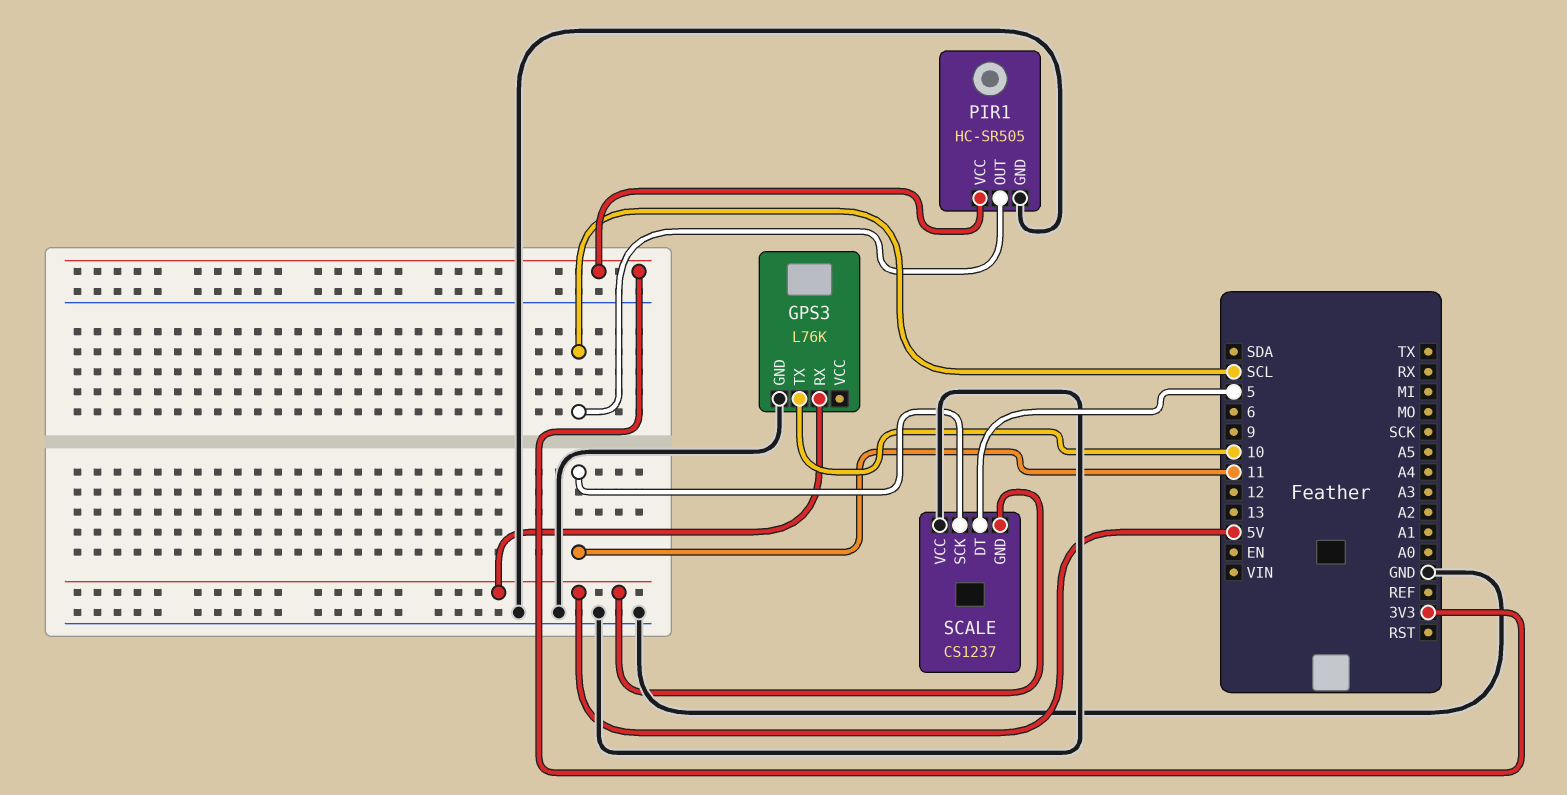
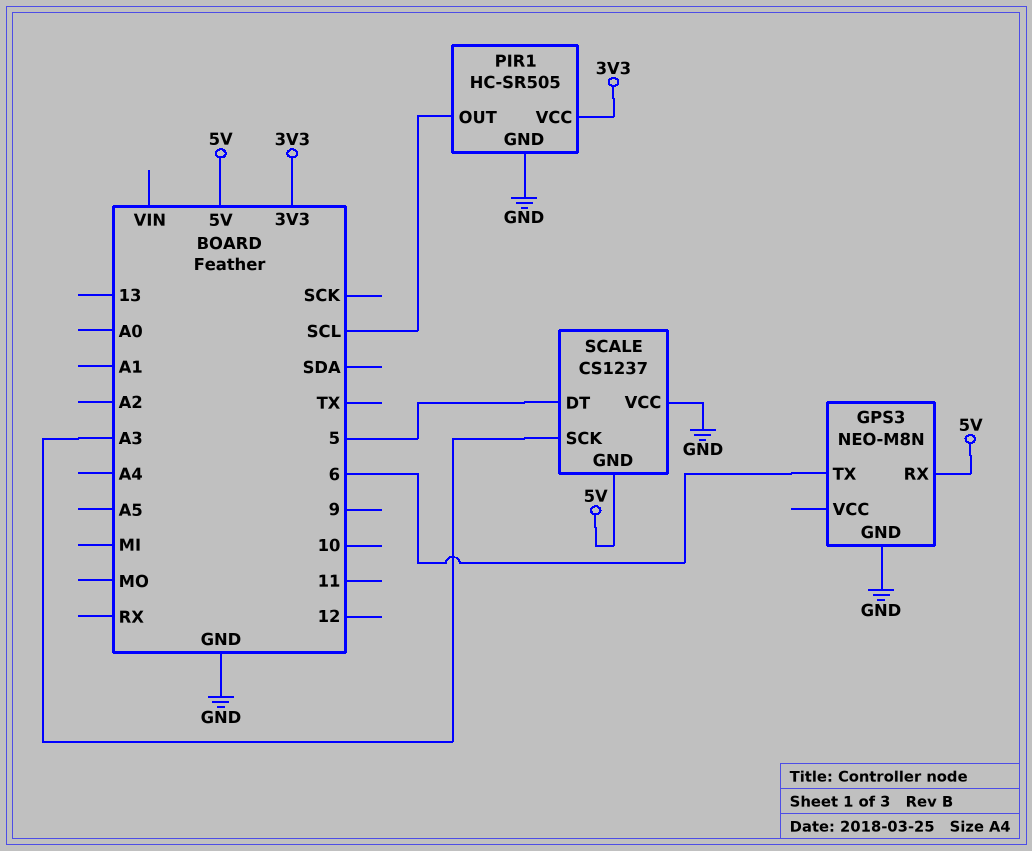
GPS3: L76K -> NEO-M8N
GPS3 pin TX: 10 -> 6
SCALE pin SCK: 11 -> A3

